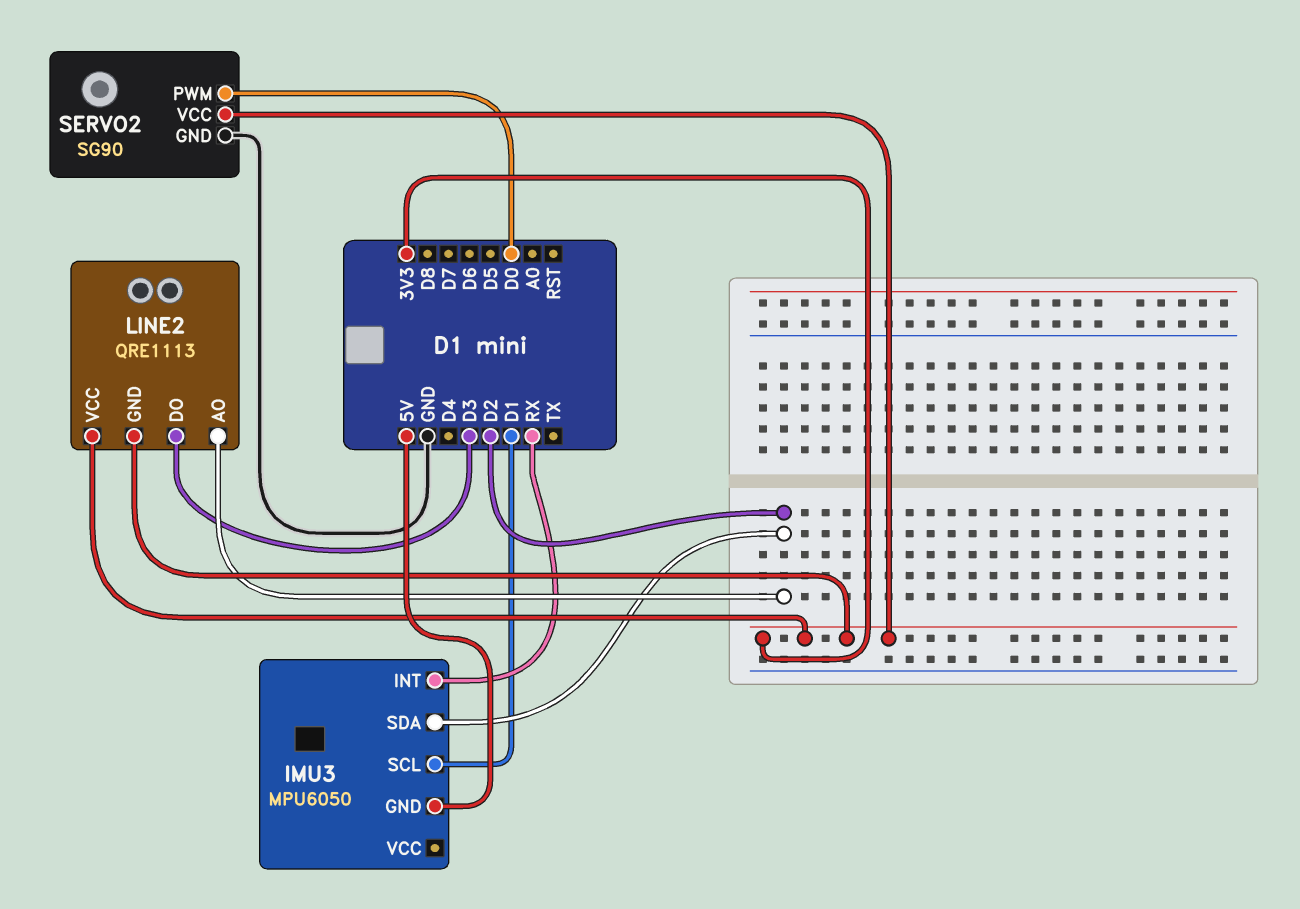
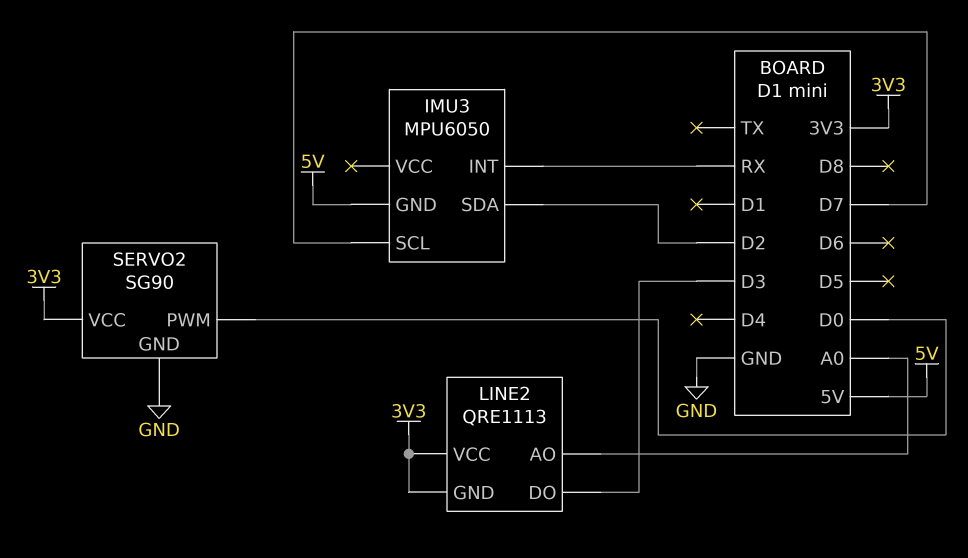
IMU3 pin SCL: D1 -> D7
LINE2 pin AO: D2 -> A0

